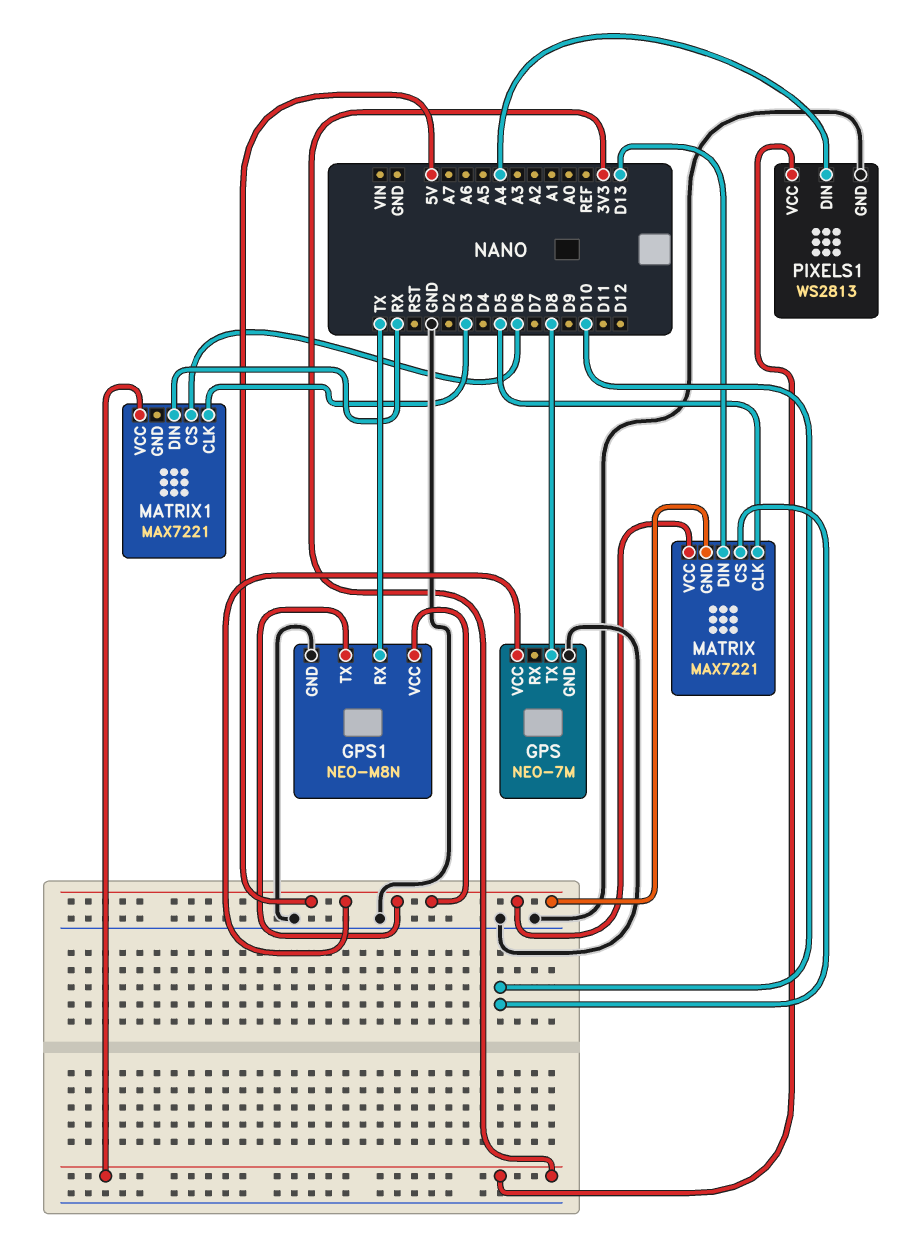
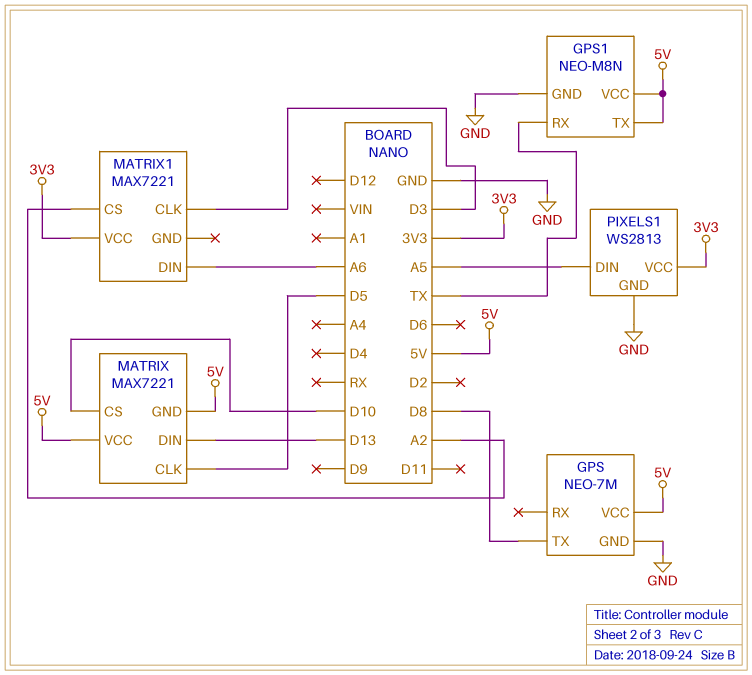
MATRIX1 pin CS: D6 -> A2
MATRIX1 pin DIN: RX -> A6
PIXELS1 pin DIN: A4 -> A5

